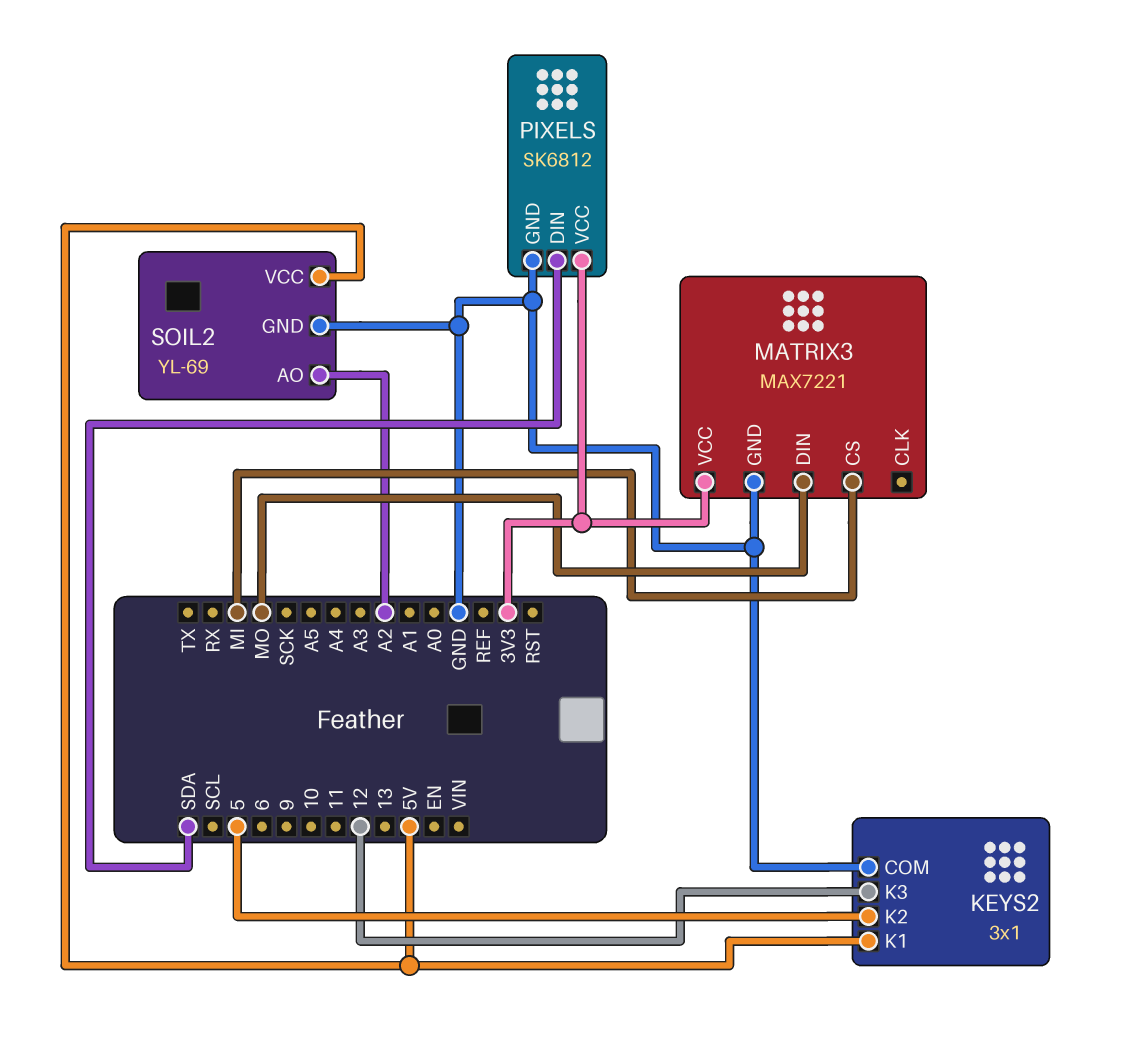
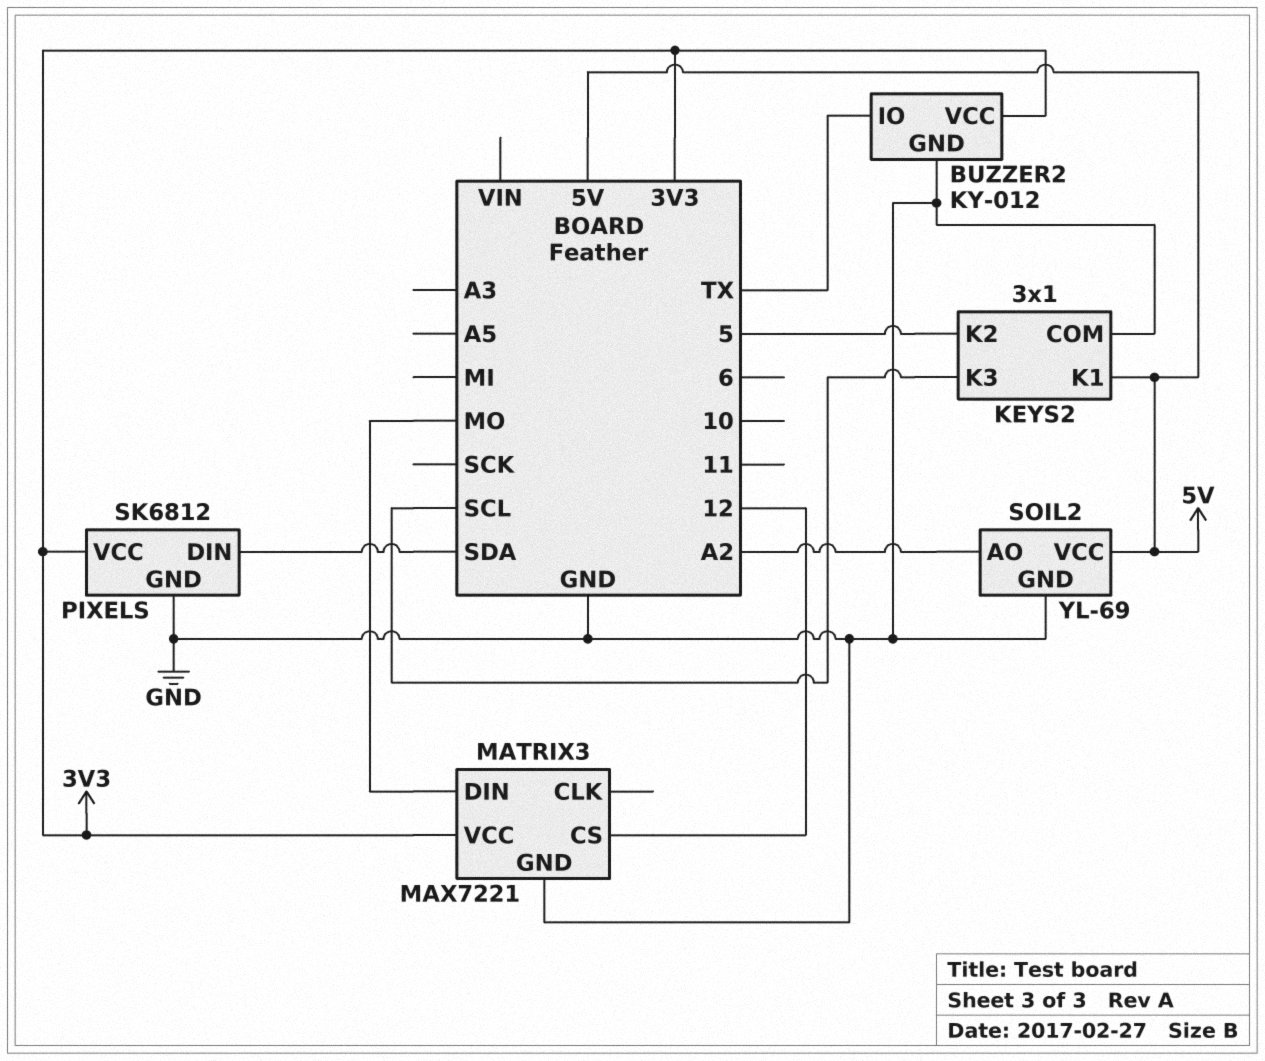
BUZZER2: none -> KY-012
BUZZER2 pin GND: none -> GND
BUZZER2 pin IO: none -> TX
BUZZER2 pin VCC: none -> 3V3
KEYS2 pin K3: 12 -> SCL
MATRIX3 pin CS: MI -> 12

